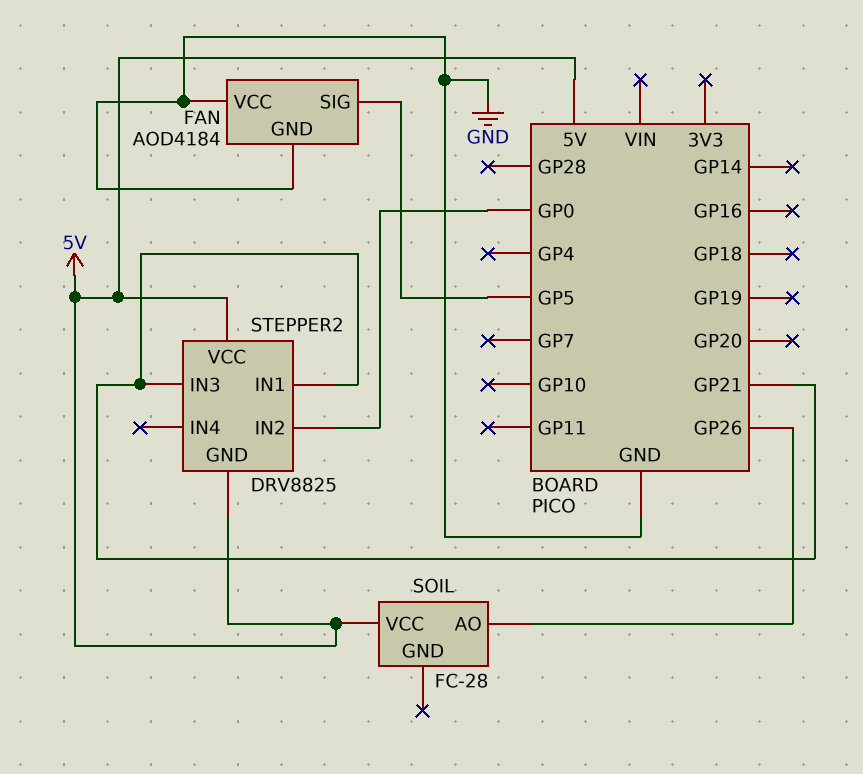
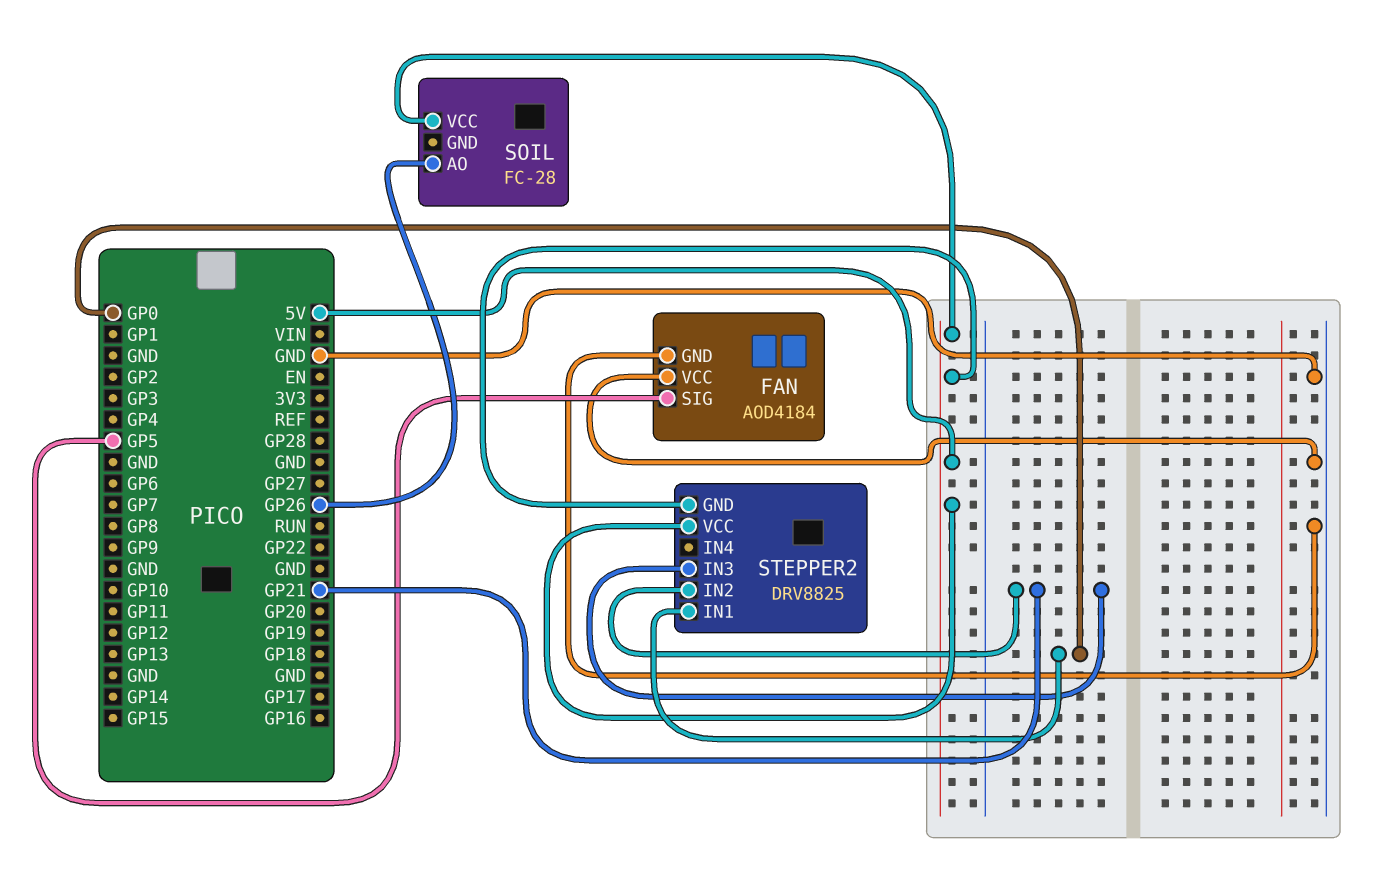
STEPPER2 pin IN1: GP21 -> GP0
STEPPER2 pin IN2: GP0 -> GP21

